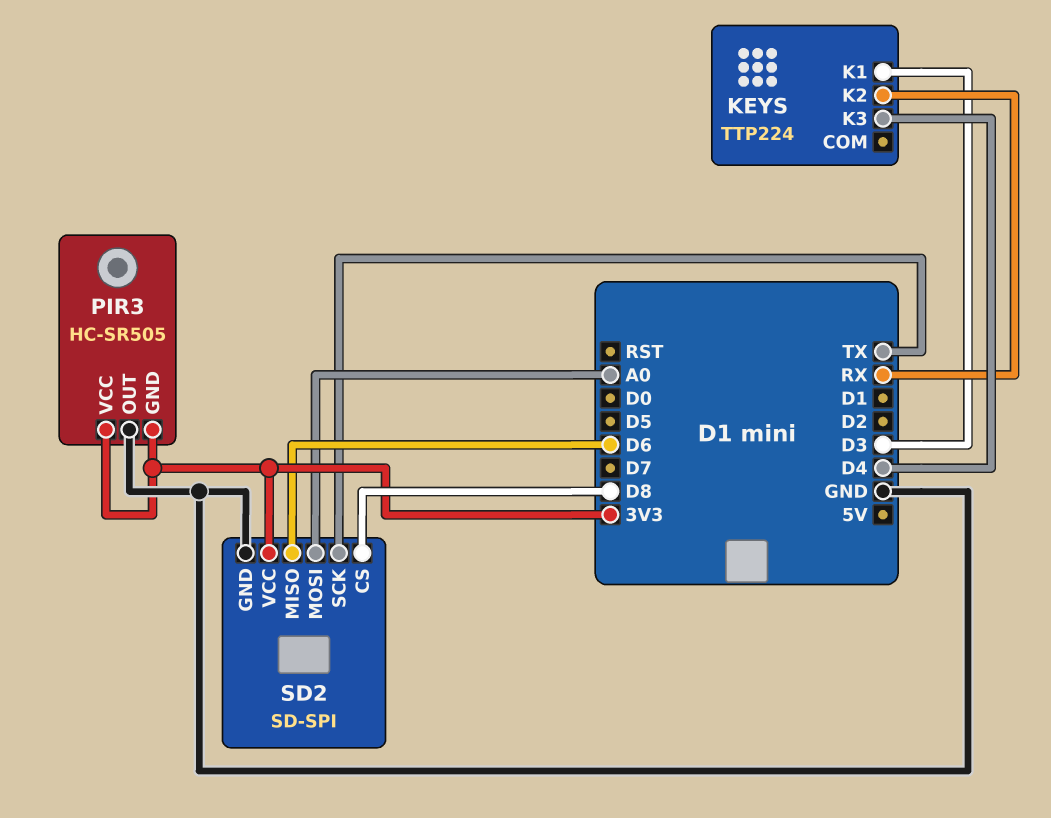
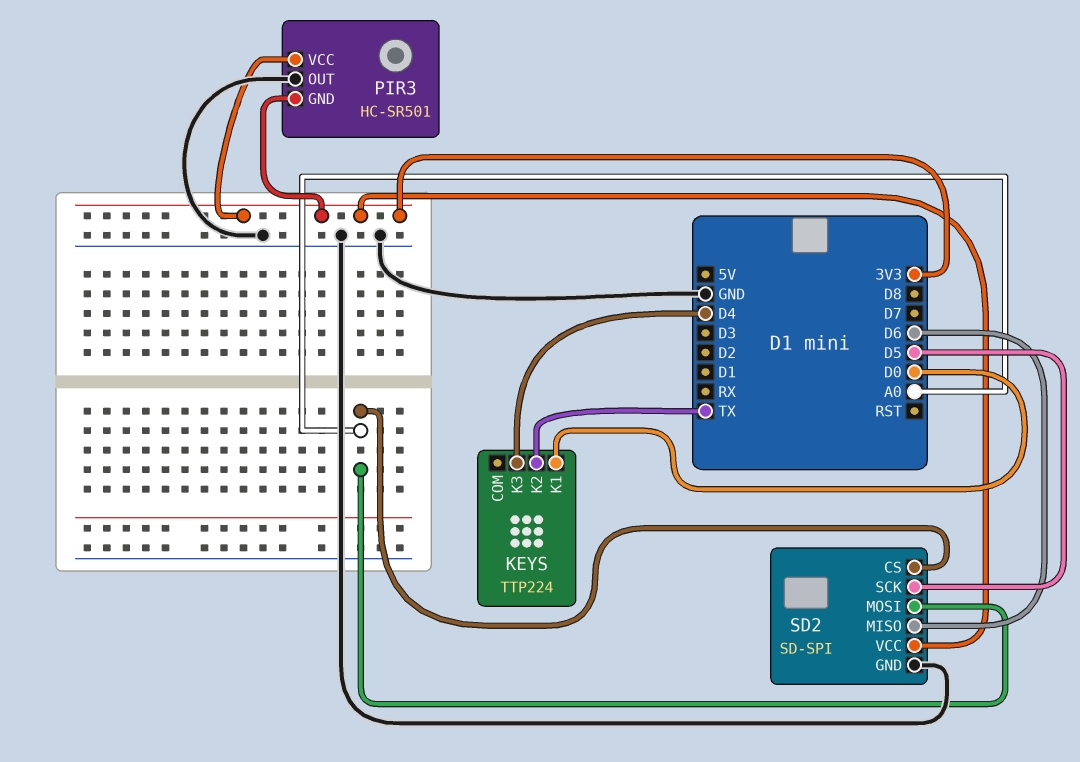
KEYS pin K1: D3 -> D0
KEYS pin K2: RX -> TX
PIR3: HC-SR505 -> HC-SR501
SD2 pin CS: D8 -> A0
SD2 pin SCK: TX -> D5

